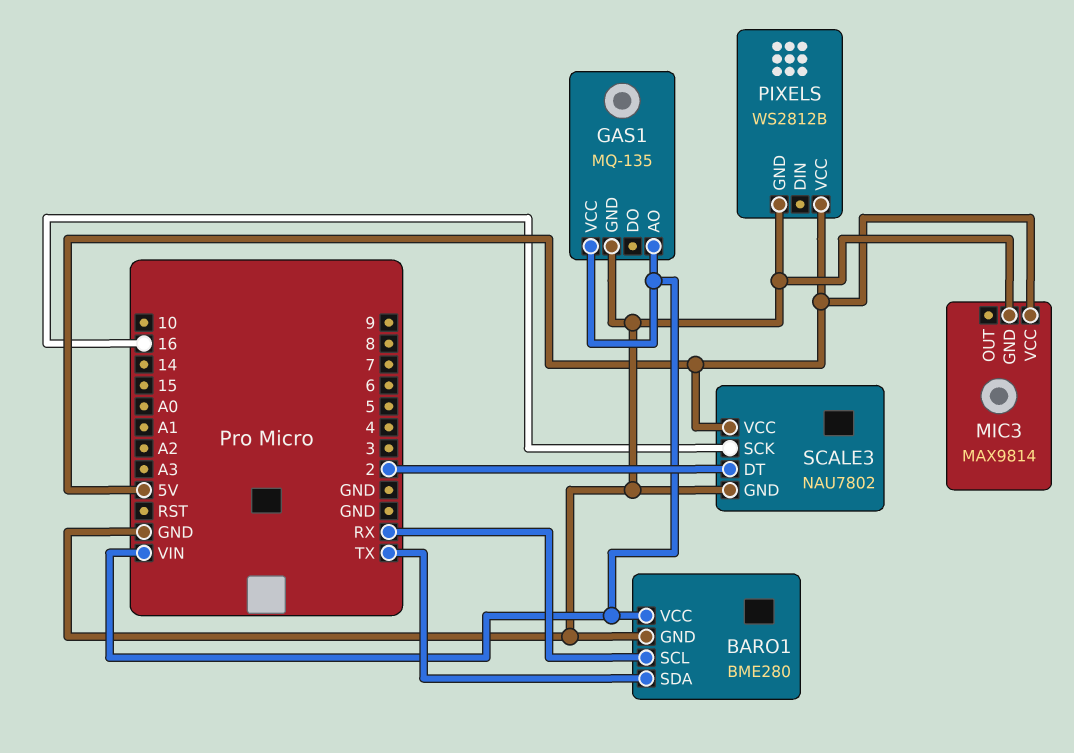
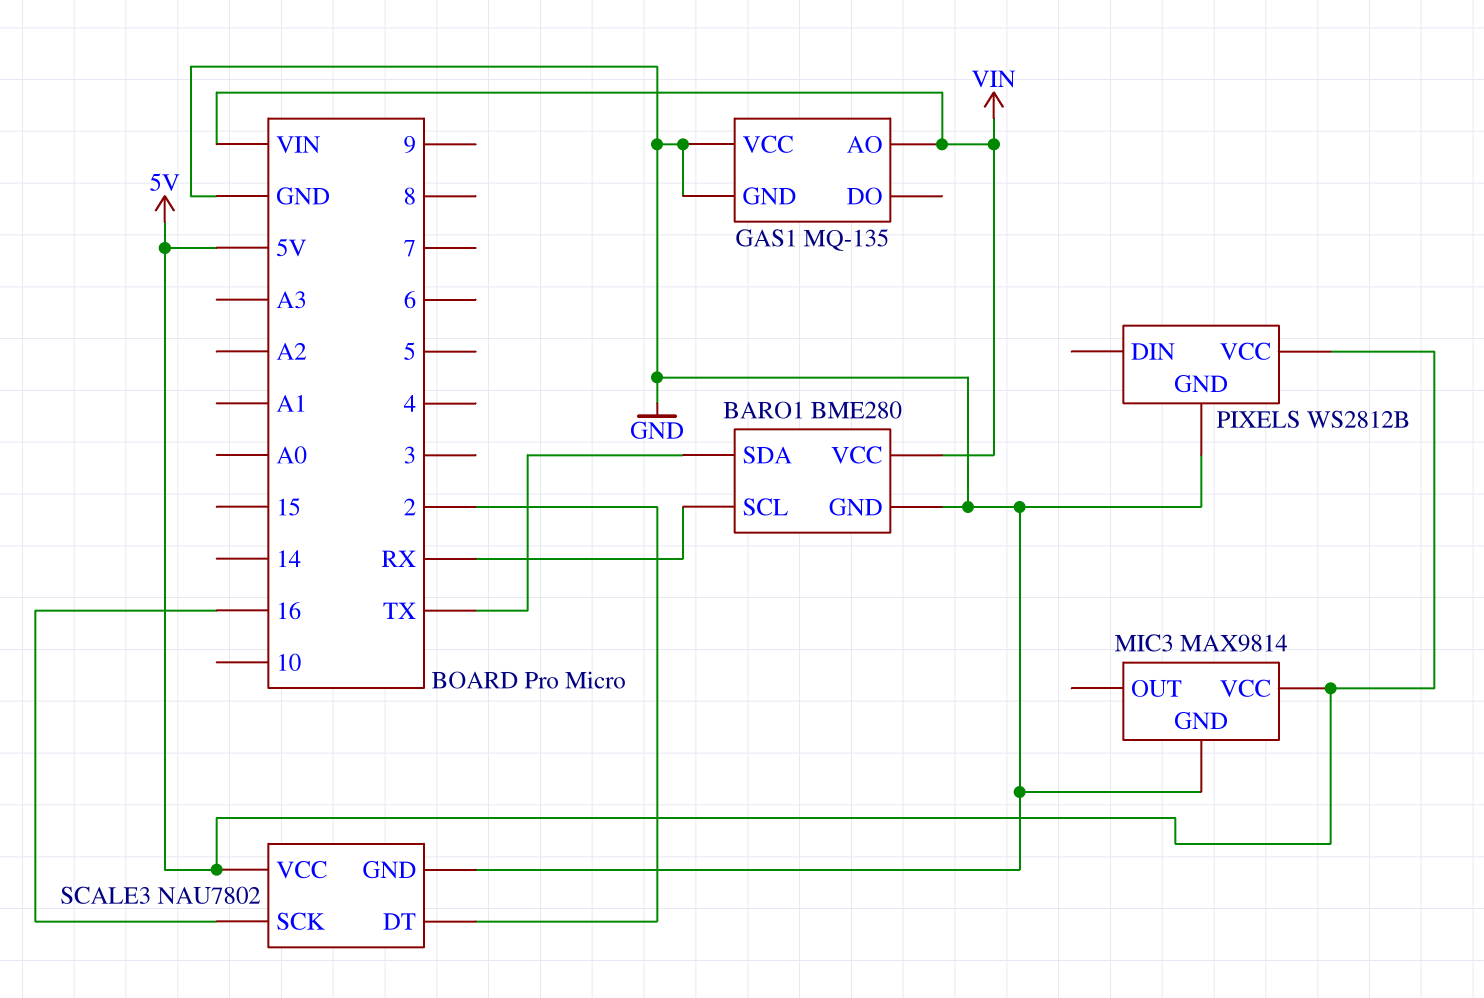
GAS1 pin VCC: VIN -> GND

